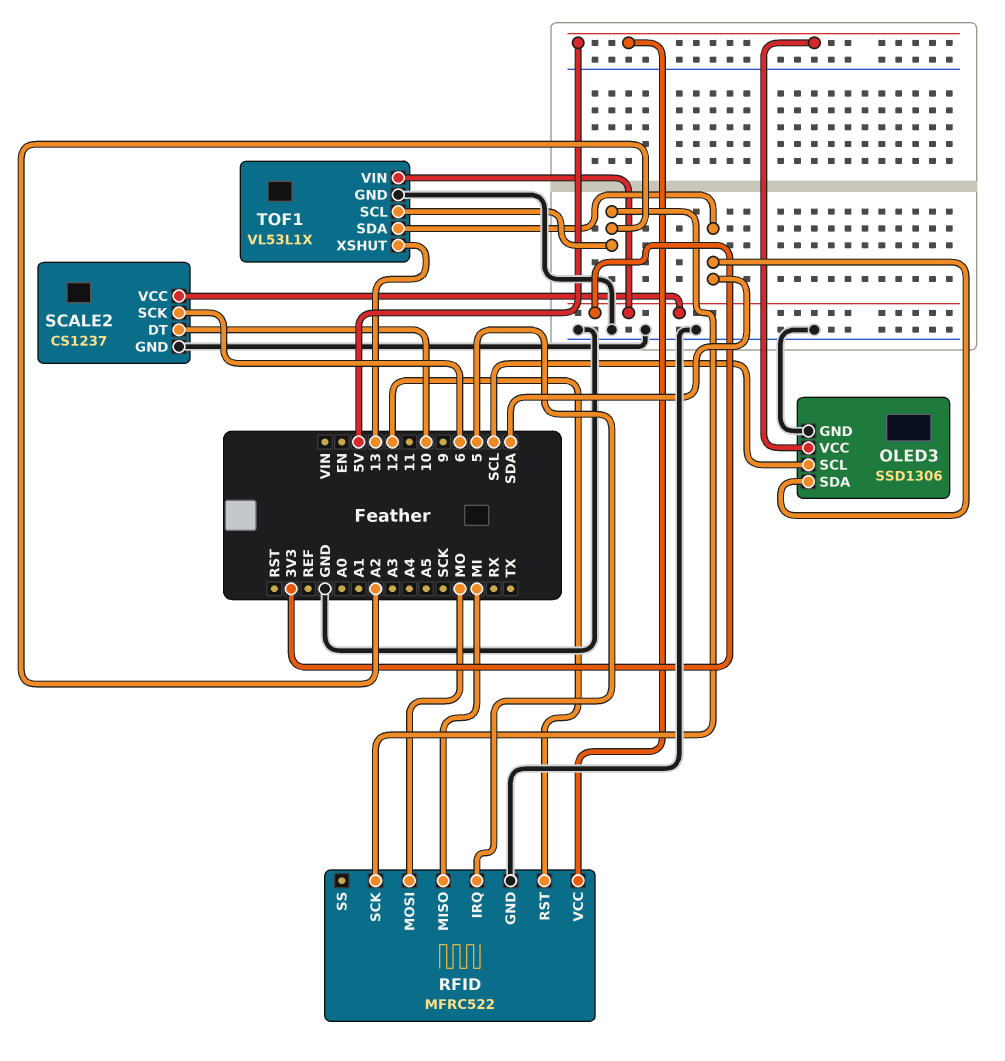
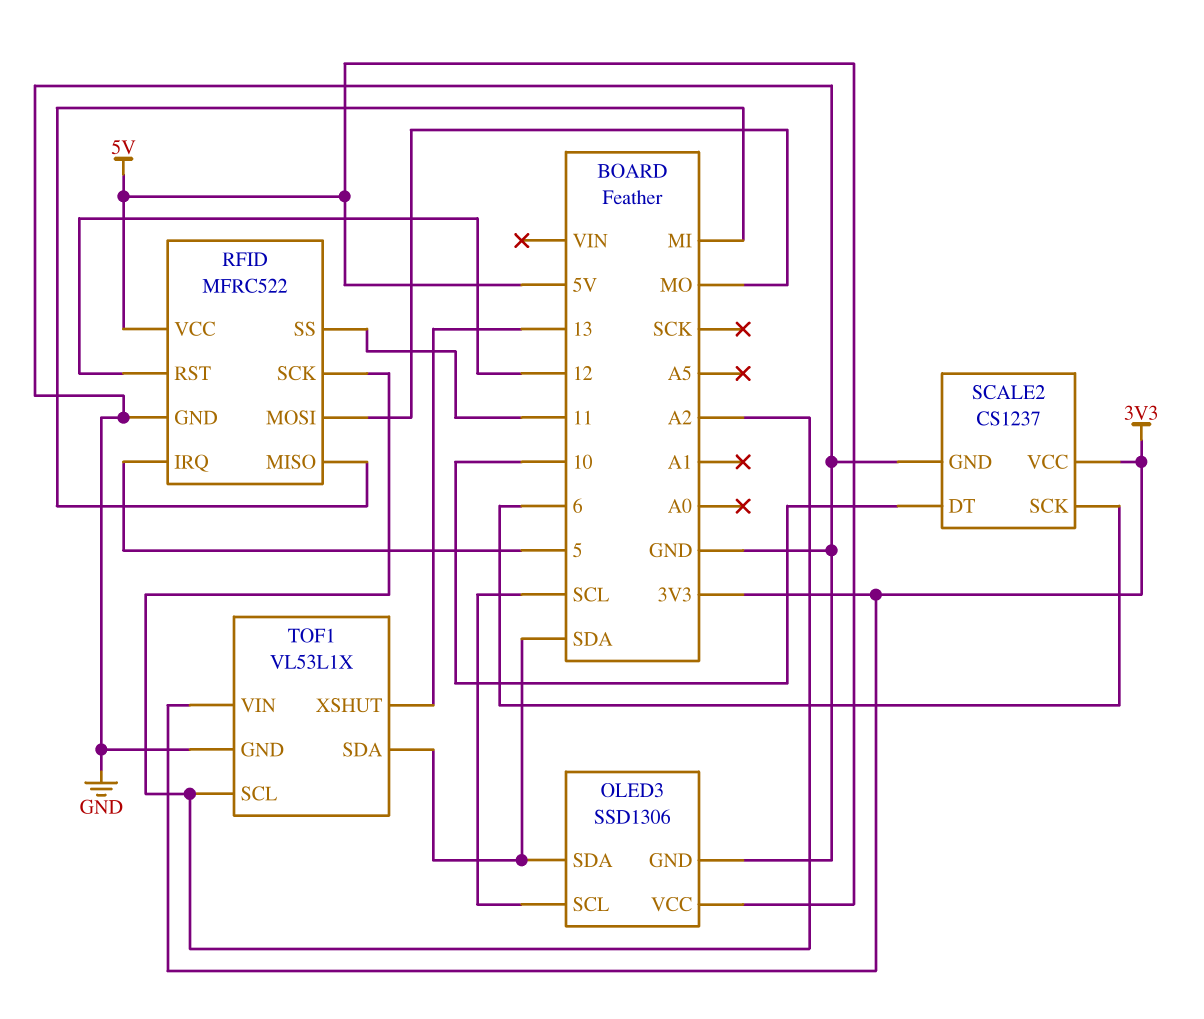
RFID pin SS: none -> 11

